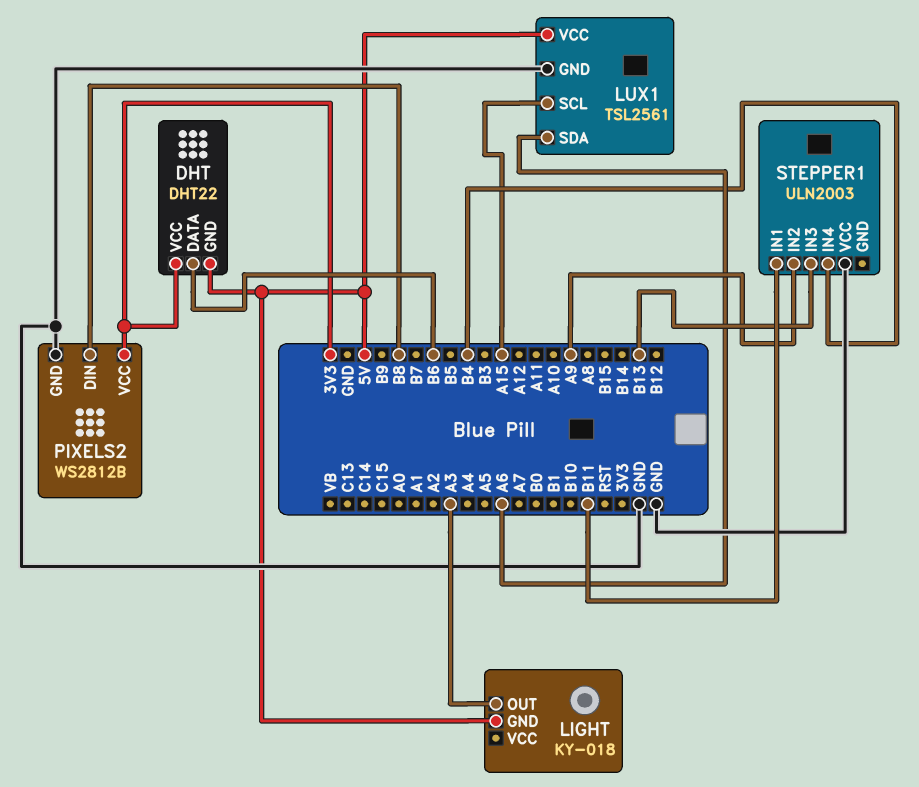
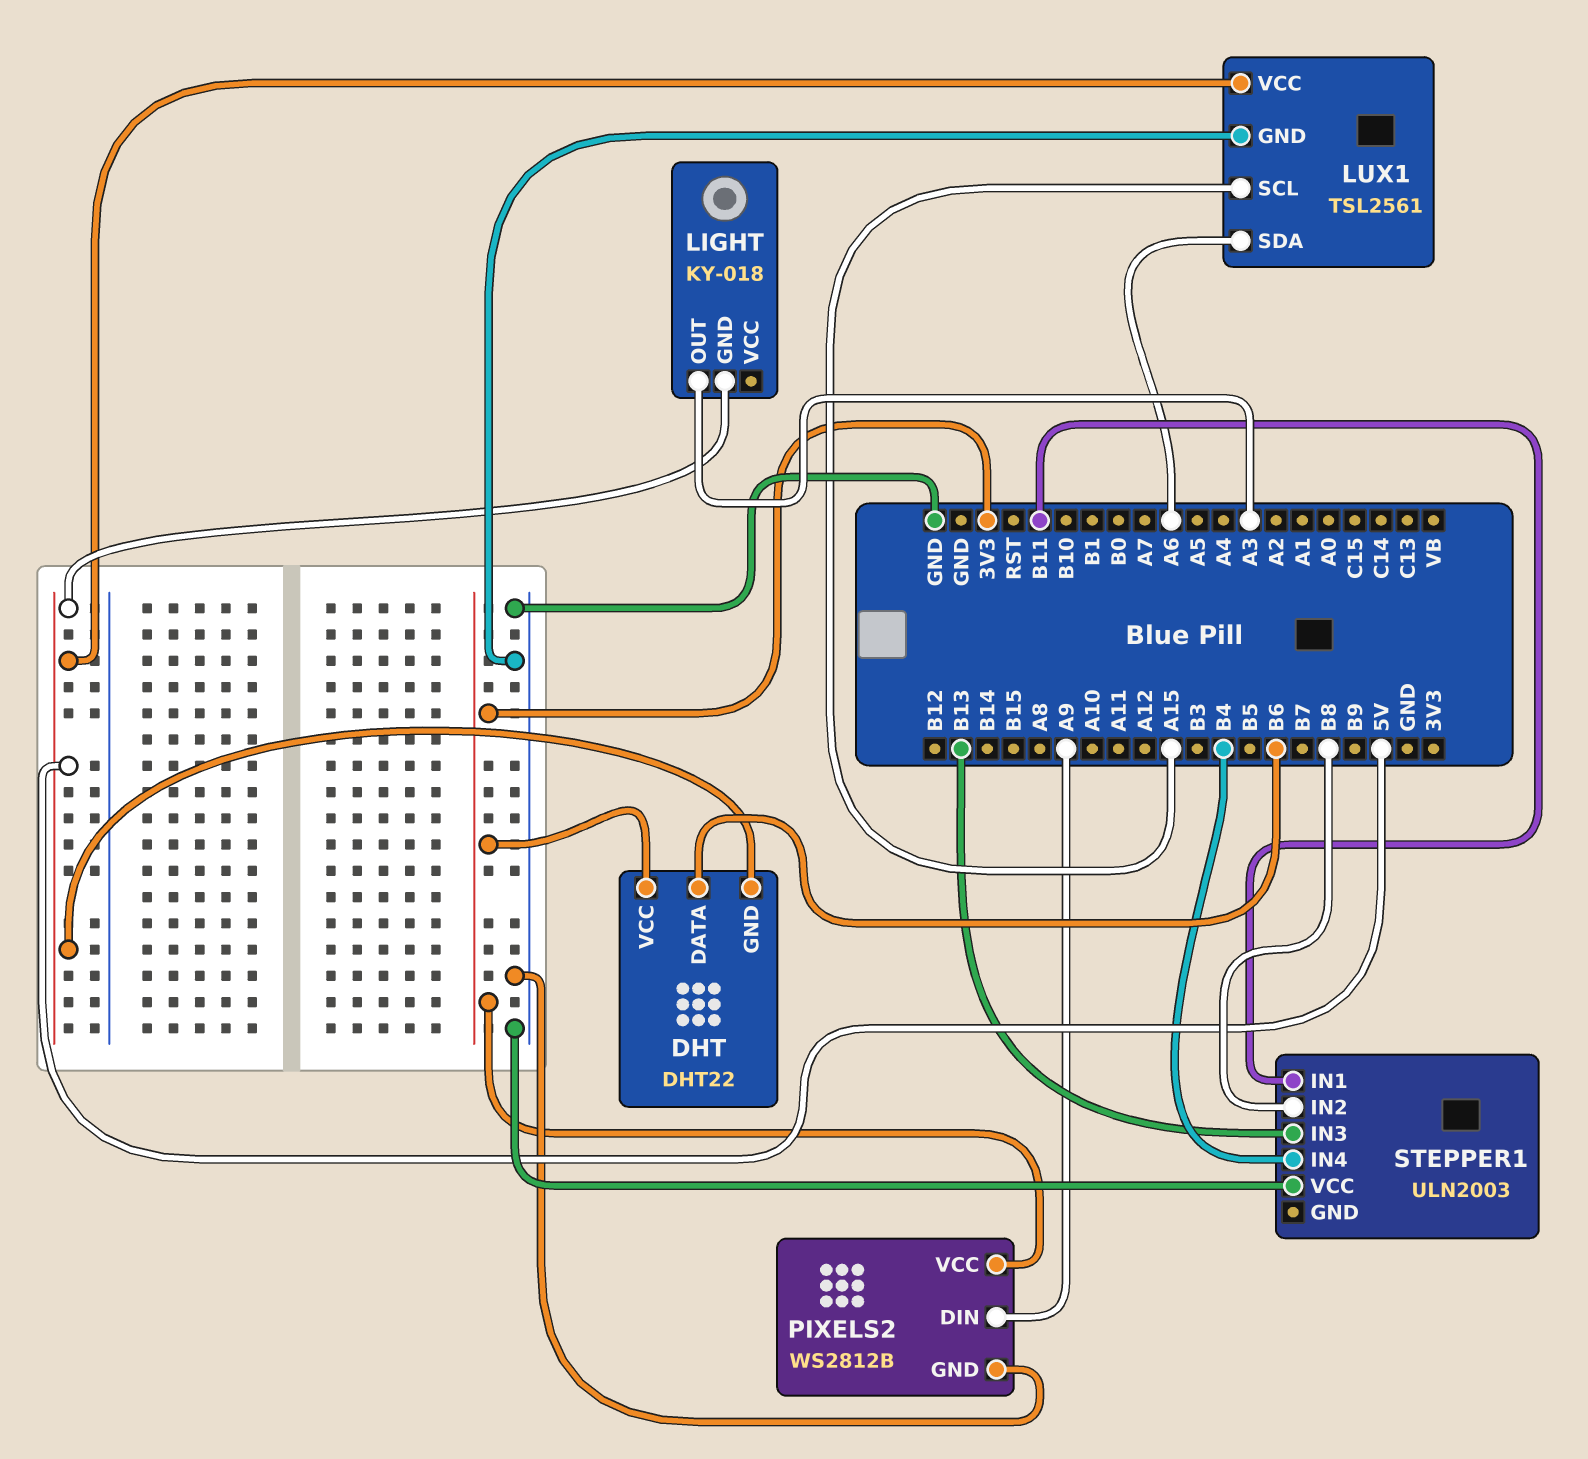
PIXELS2 pin DIN: B8 -> A9
STEPPER1 pin IN2: A9 -> B8

